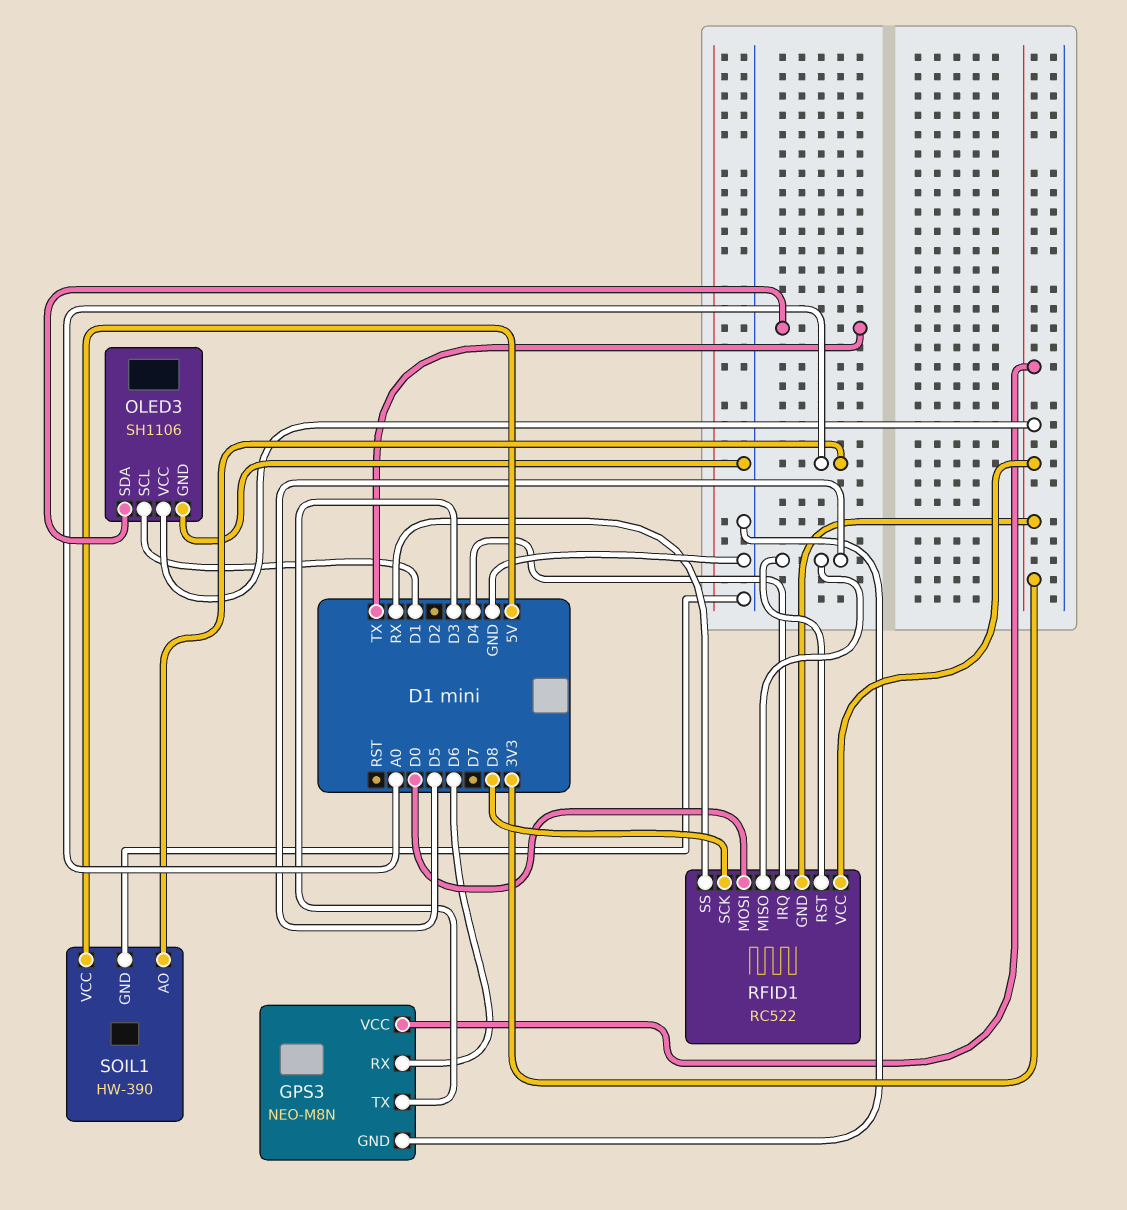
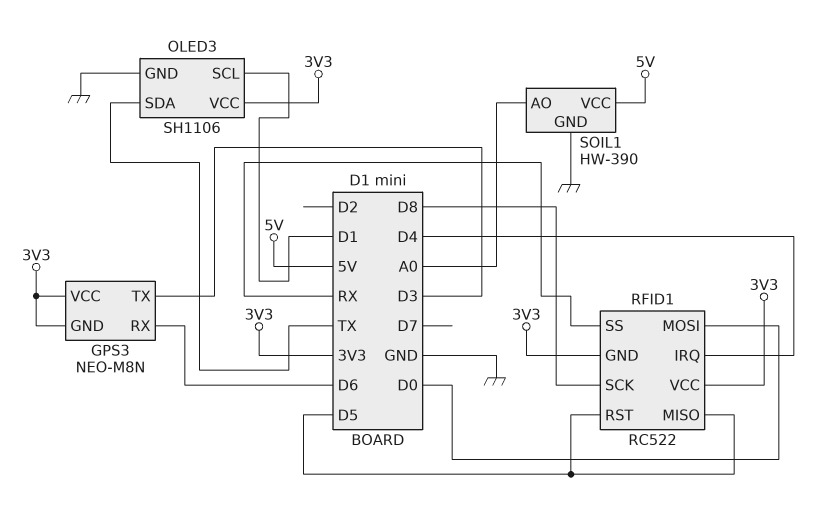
GPS3 pin GND: GND -> 3V3

